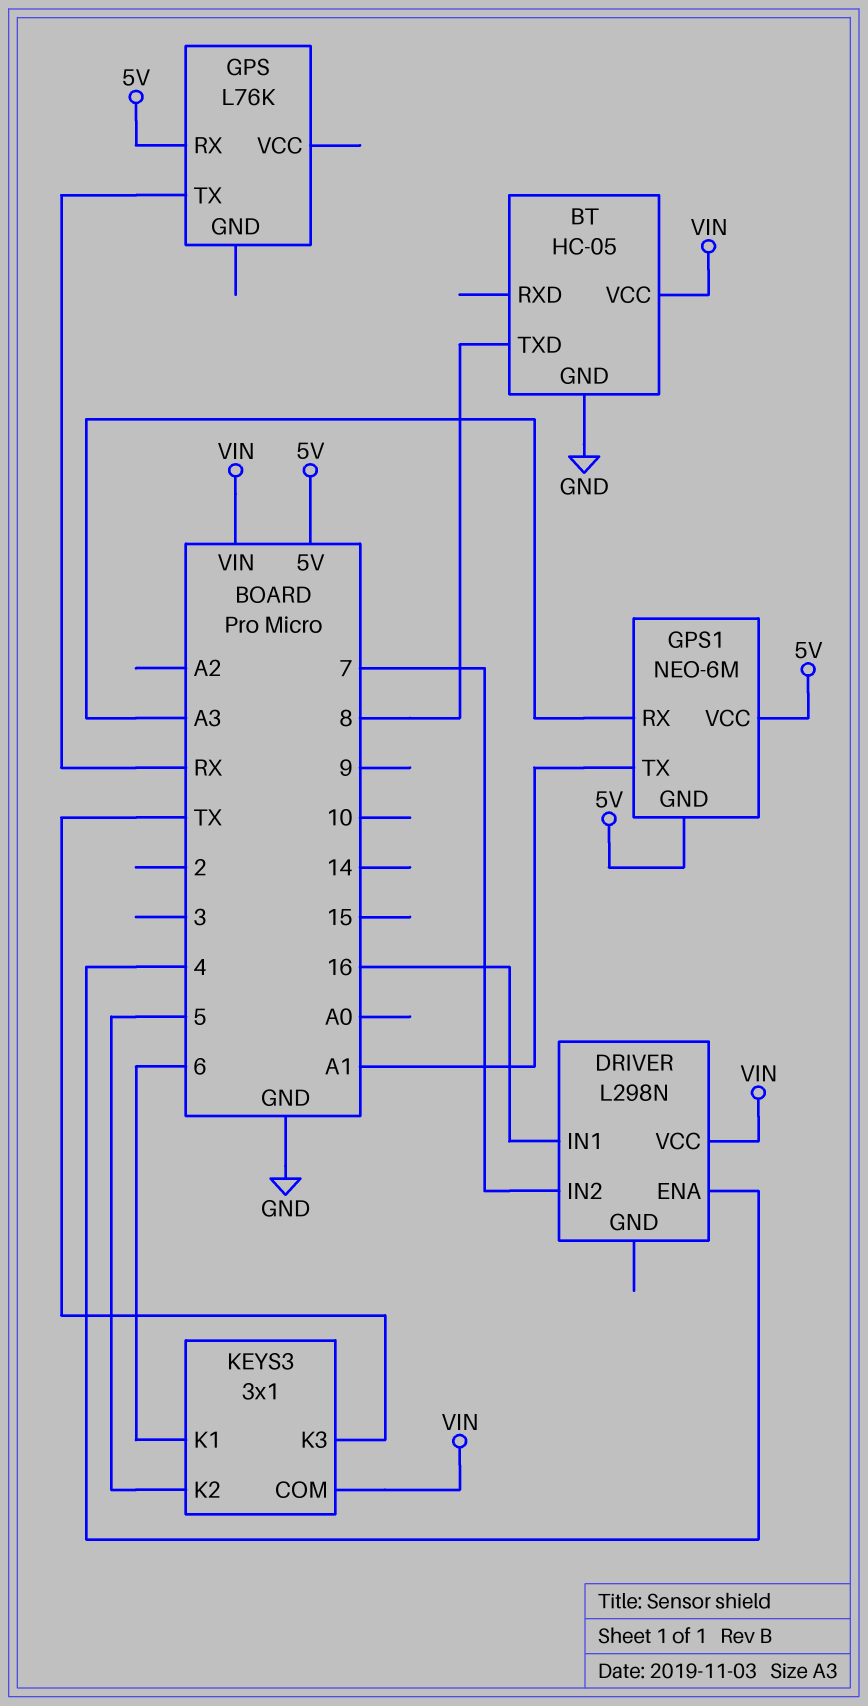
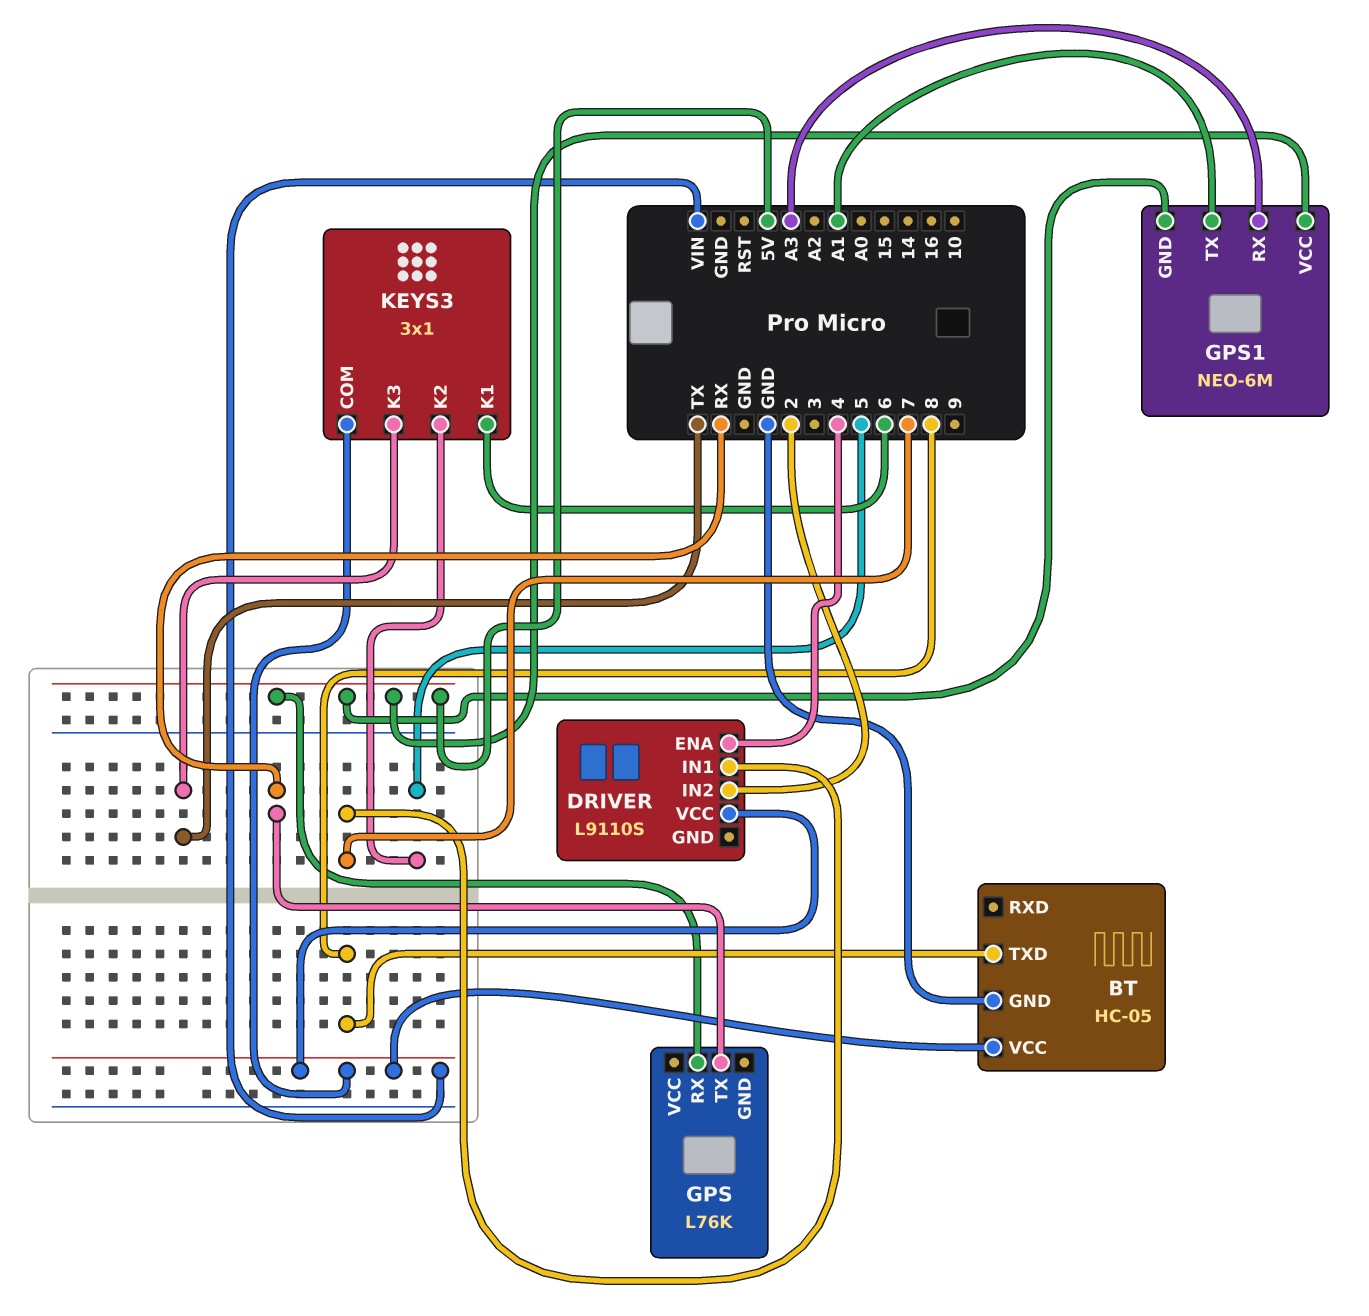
DRIVER: L298N -> L9110S
DRIVER pin IN1: 16 -> 7
DRIVER pin IN2: 7 -> 2

